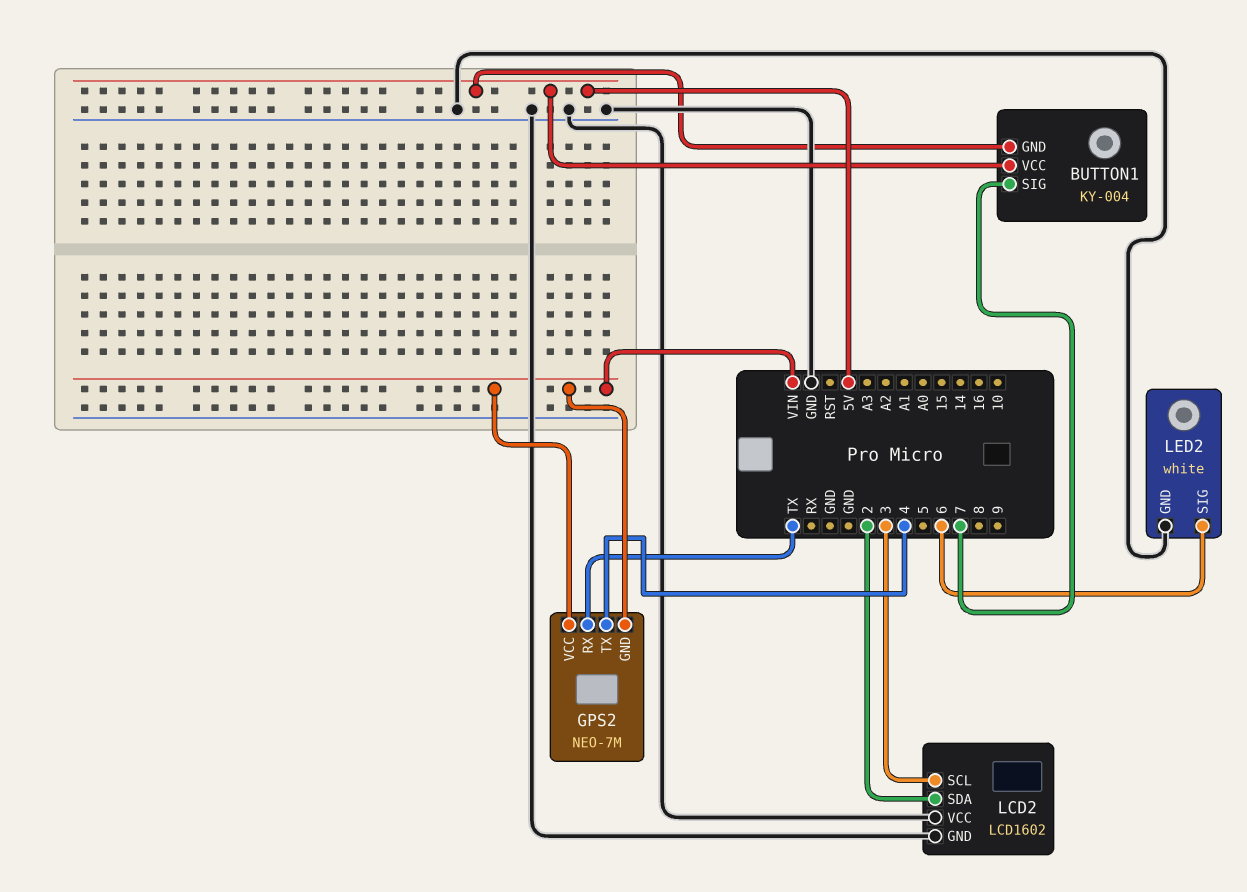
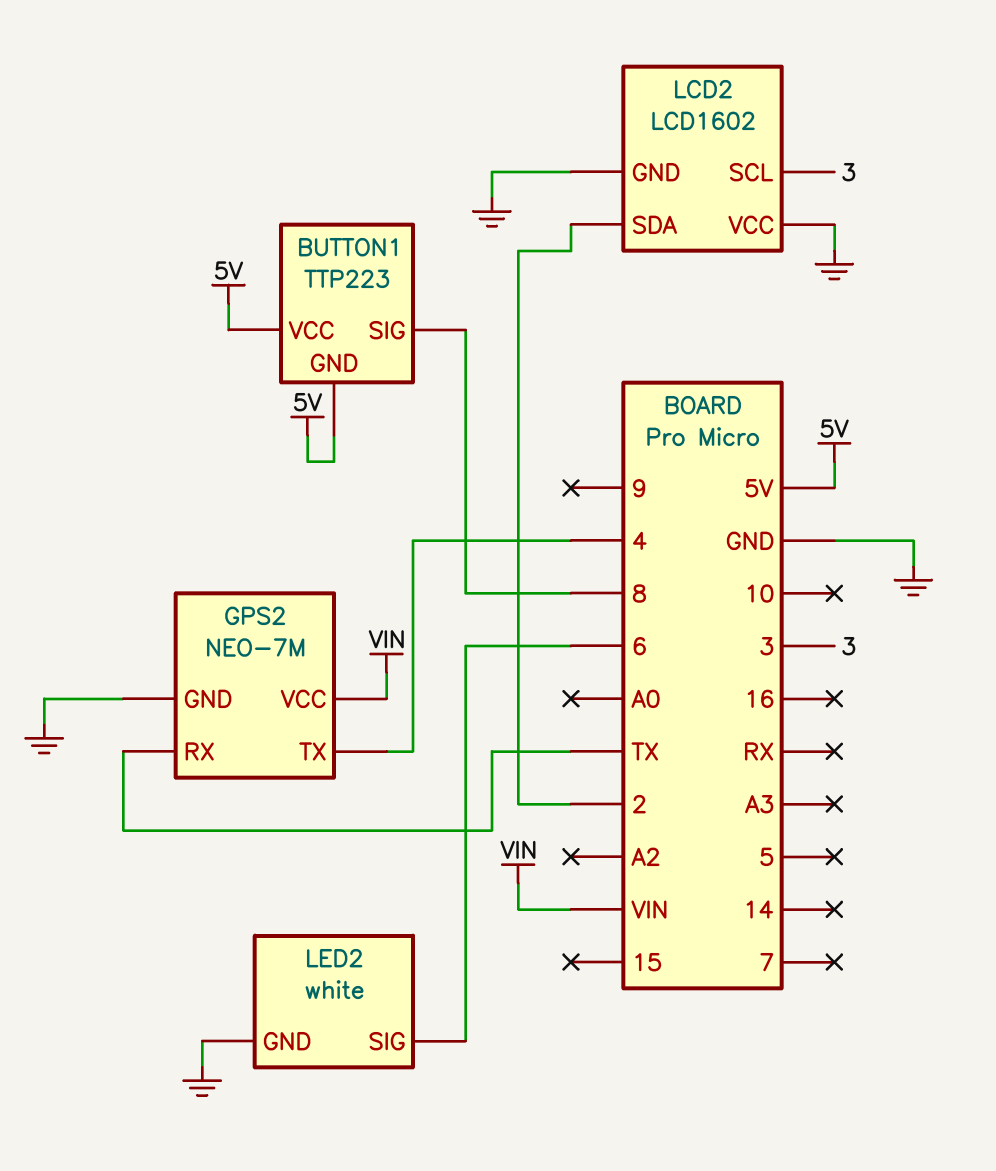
BUTTON1: KY-004 -> TTP223
BUTTON1 pin SIG: 7 -> 8
GPS2 pin GND: VIN -> GND

